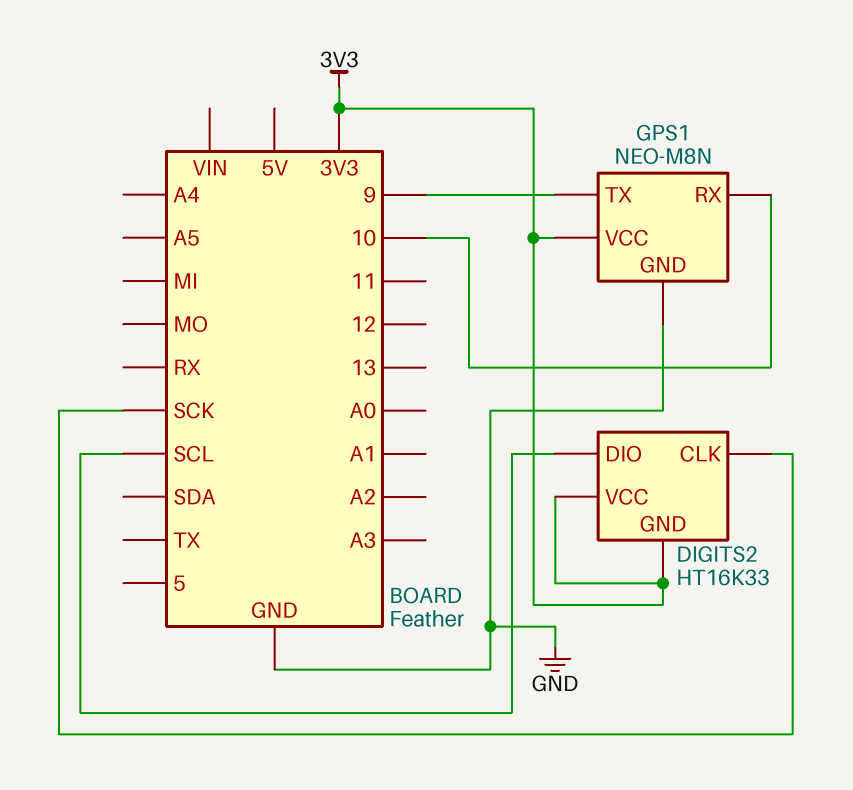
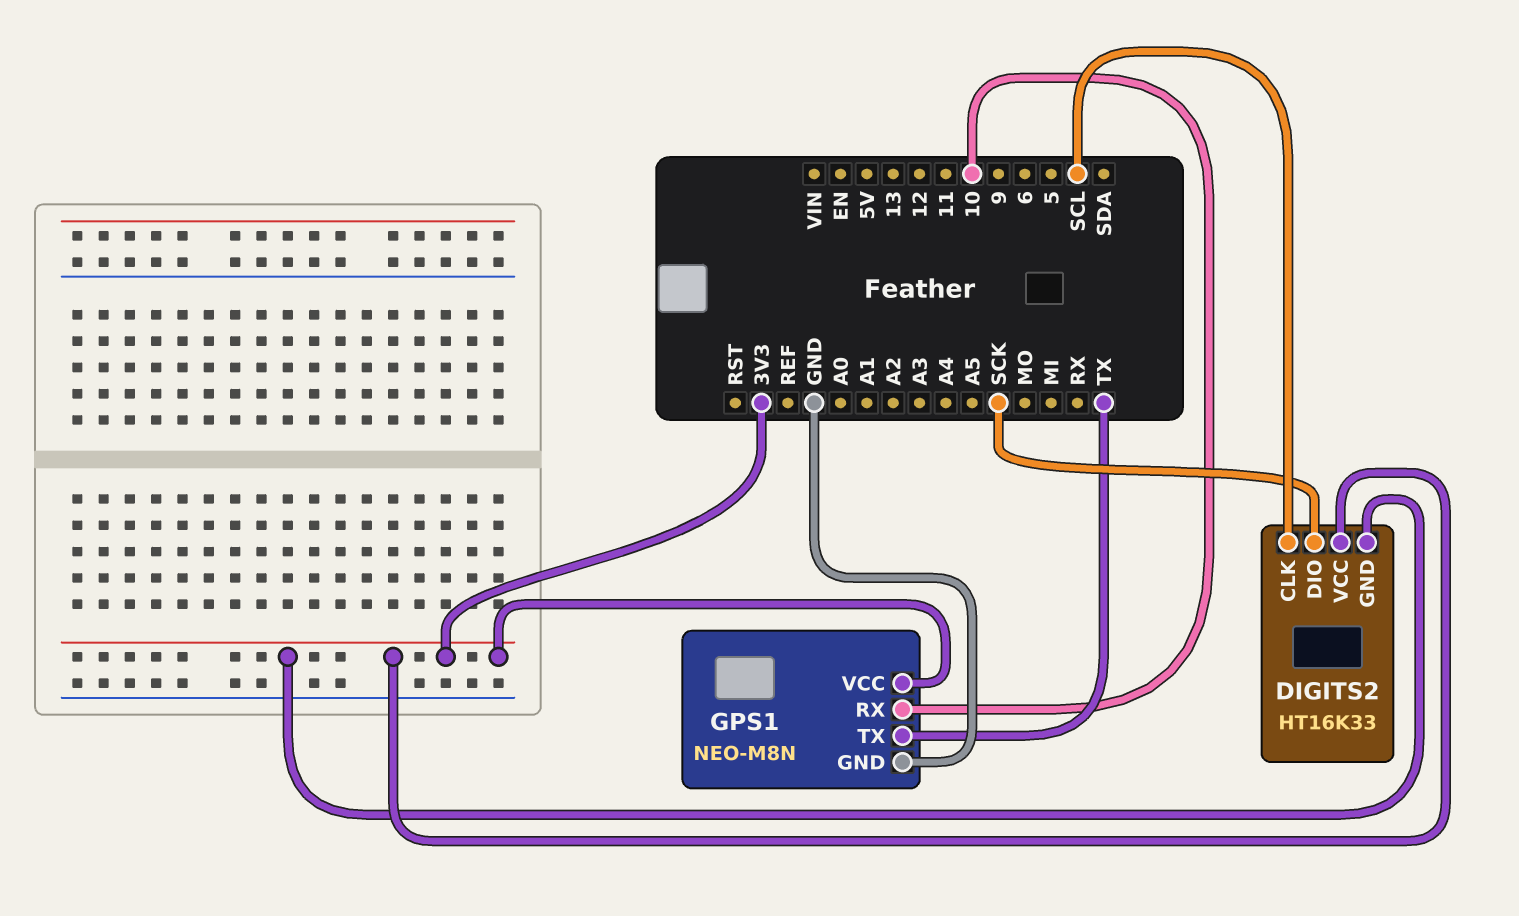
DIGITS2 pin CLK: SCK -> SCL
DIGITS2 pin DIO: SCL -> SCK
GPS1 pin TX: 9 -> TX

